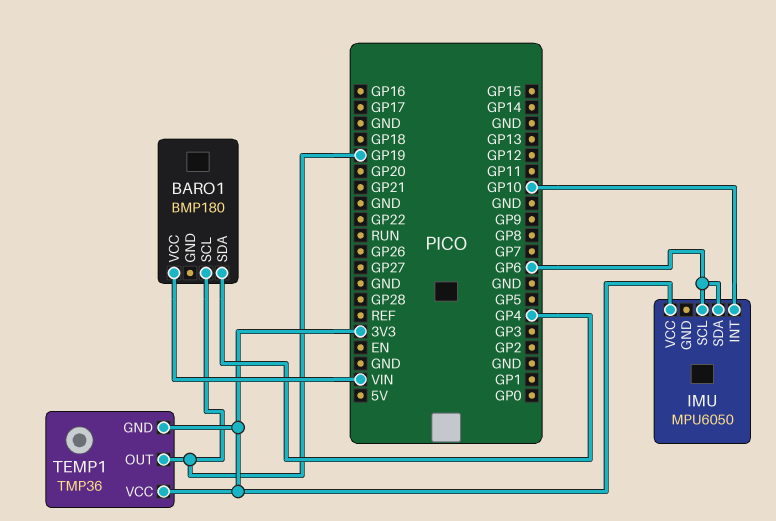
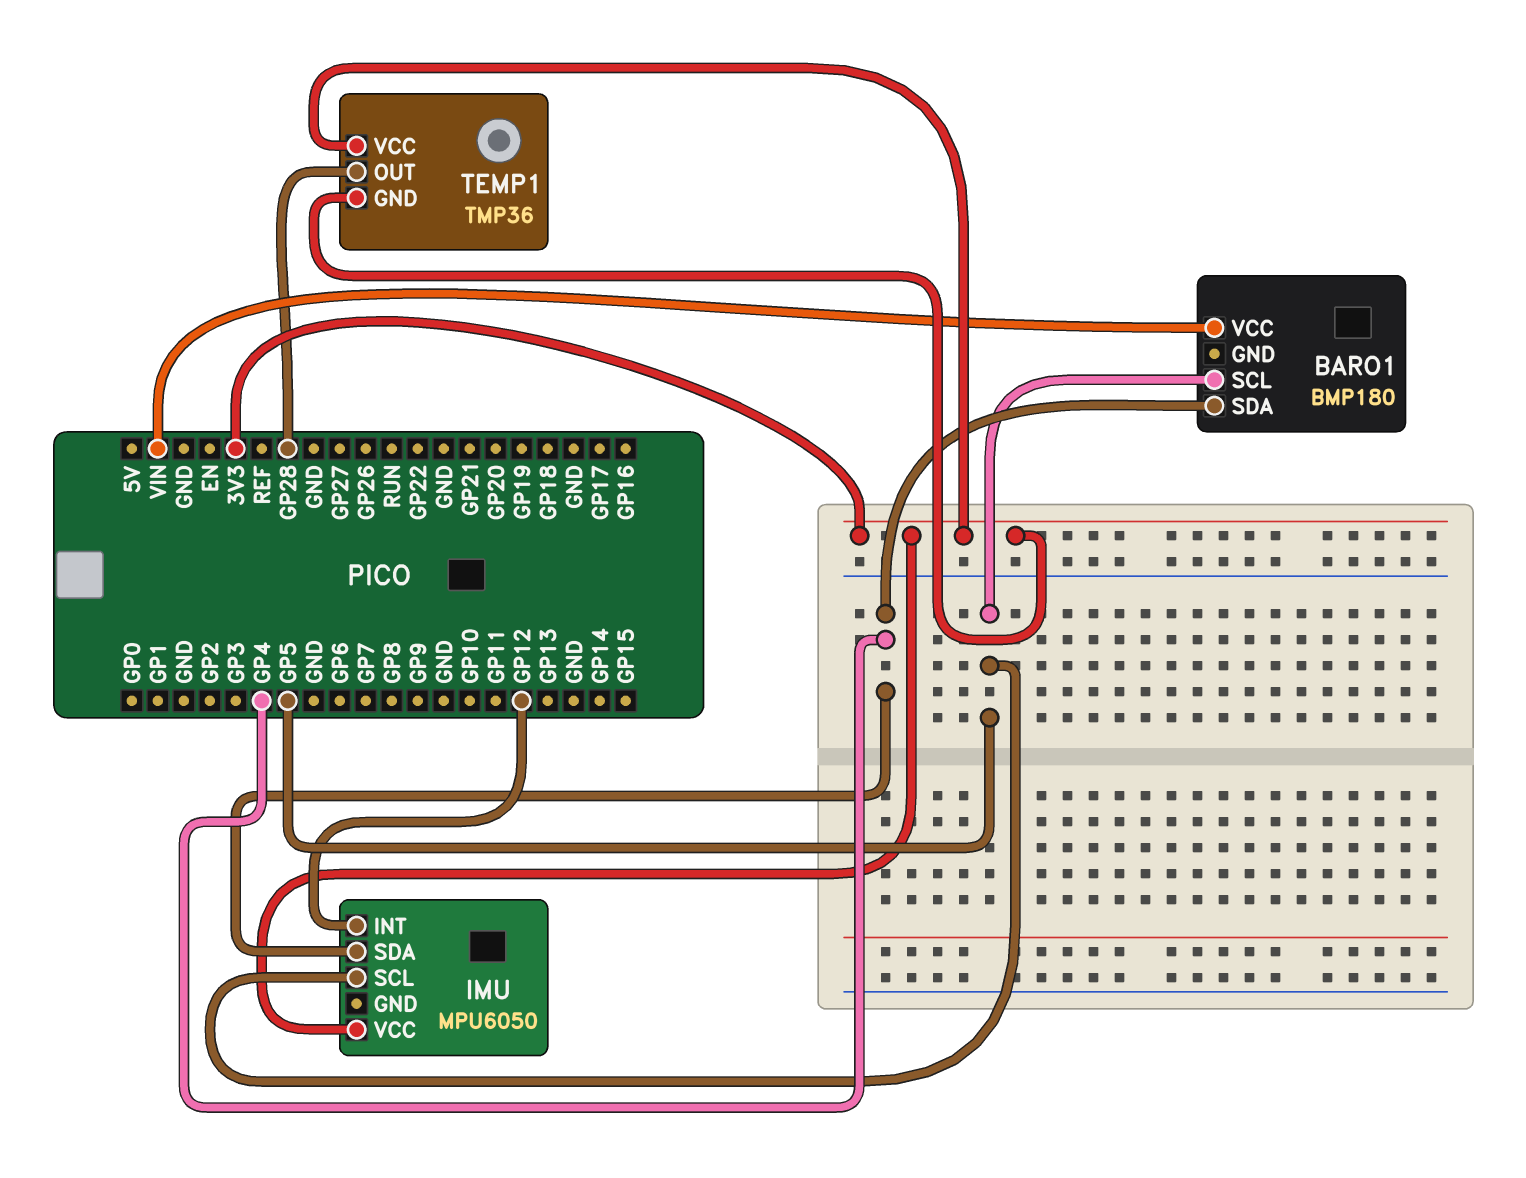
BARO1 pin SCL: GP19 -> GP5
IMU pin INT: GP10 -> GP12
IMU pin SCL: GP6 -> GP5
IMU pin SDA: GP6 -> GP4
TEMP1 pin OUT: GP19 -> GP28

